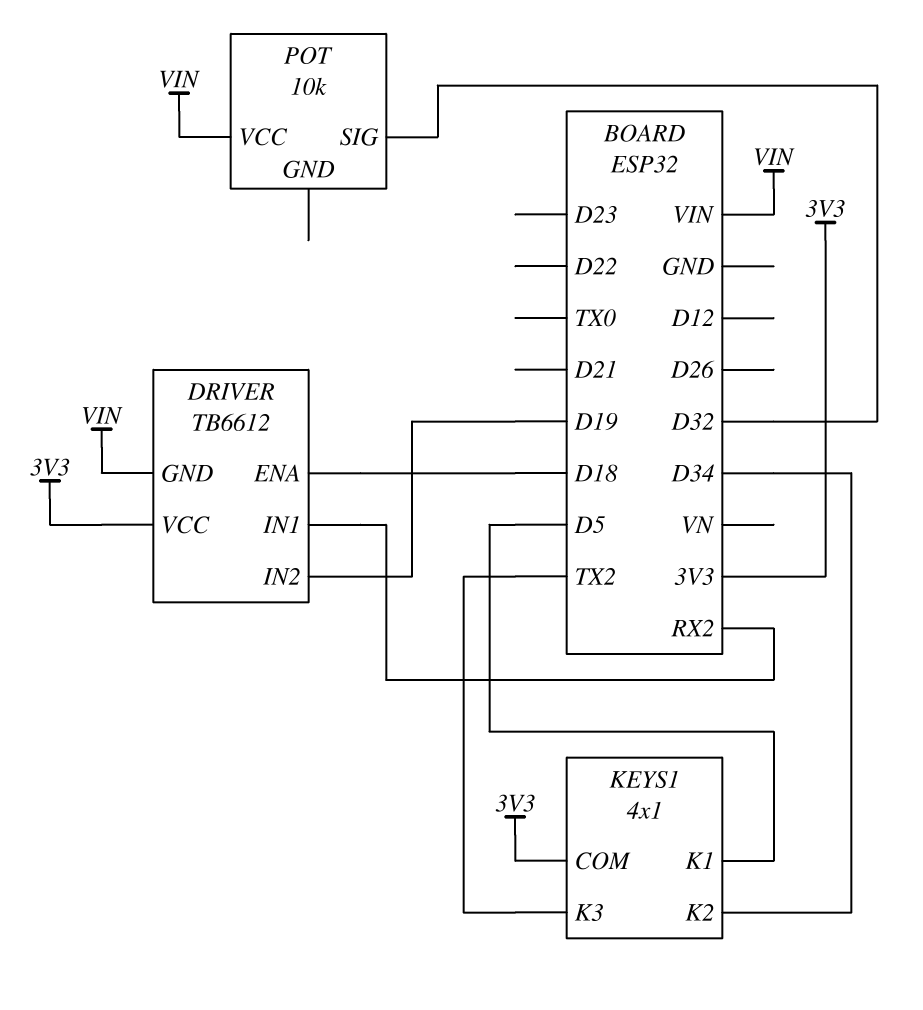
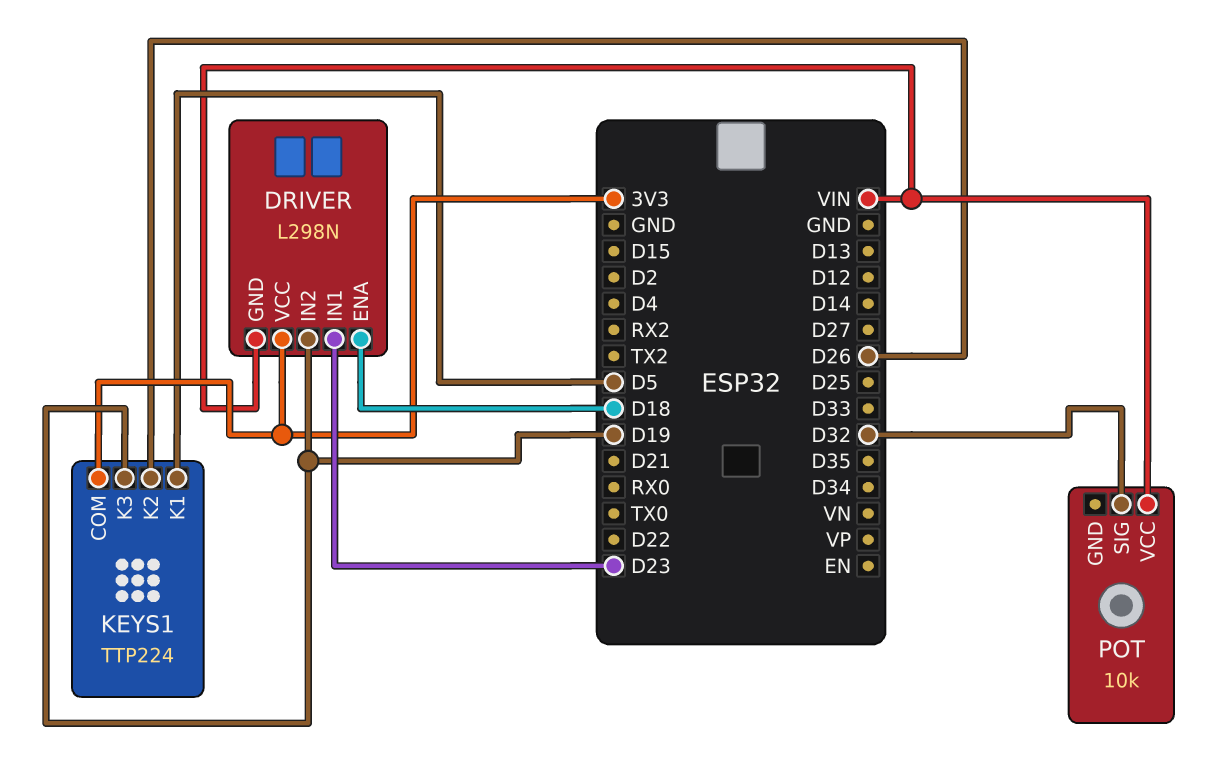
DRIVER: TB6612 -> L298N
DRIVER pin IN1: RX2 -> D23
KEYS1: 4x1 -> TTP224
KEYS1 pin K2: D34 -> D26
KEYS1 pin K3: TX2 -> D19

